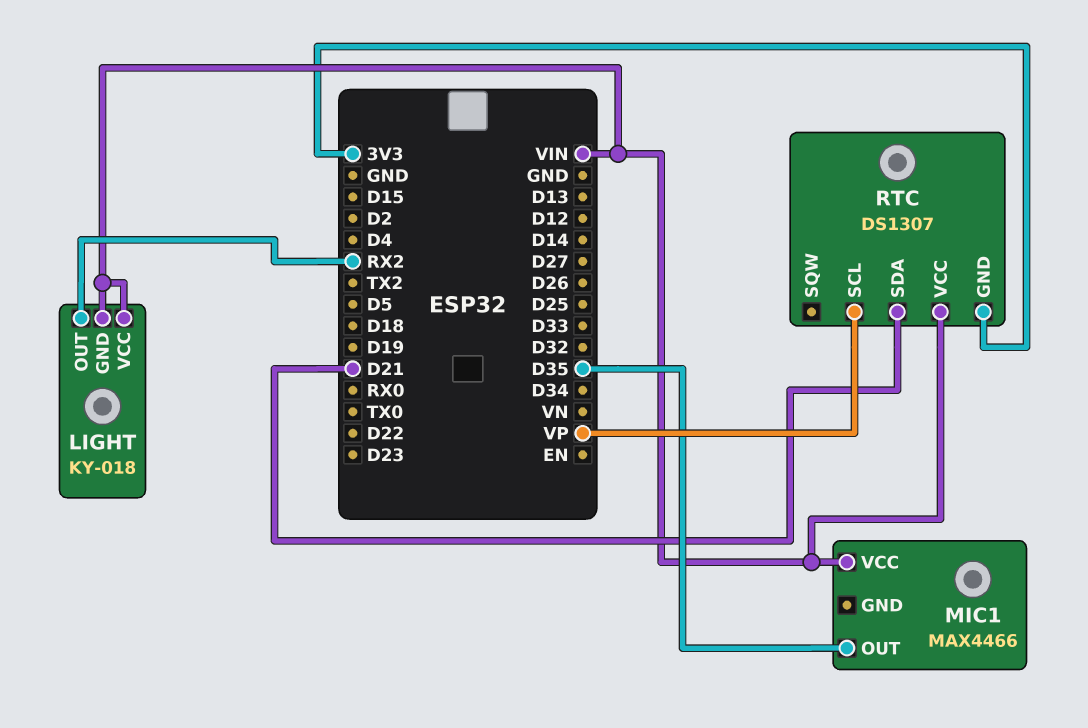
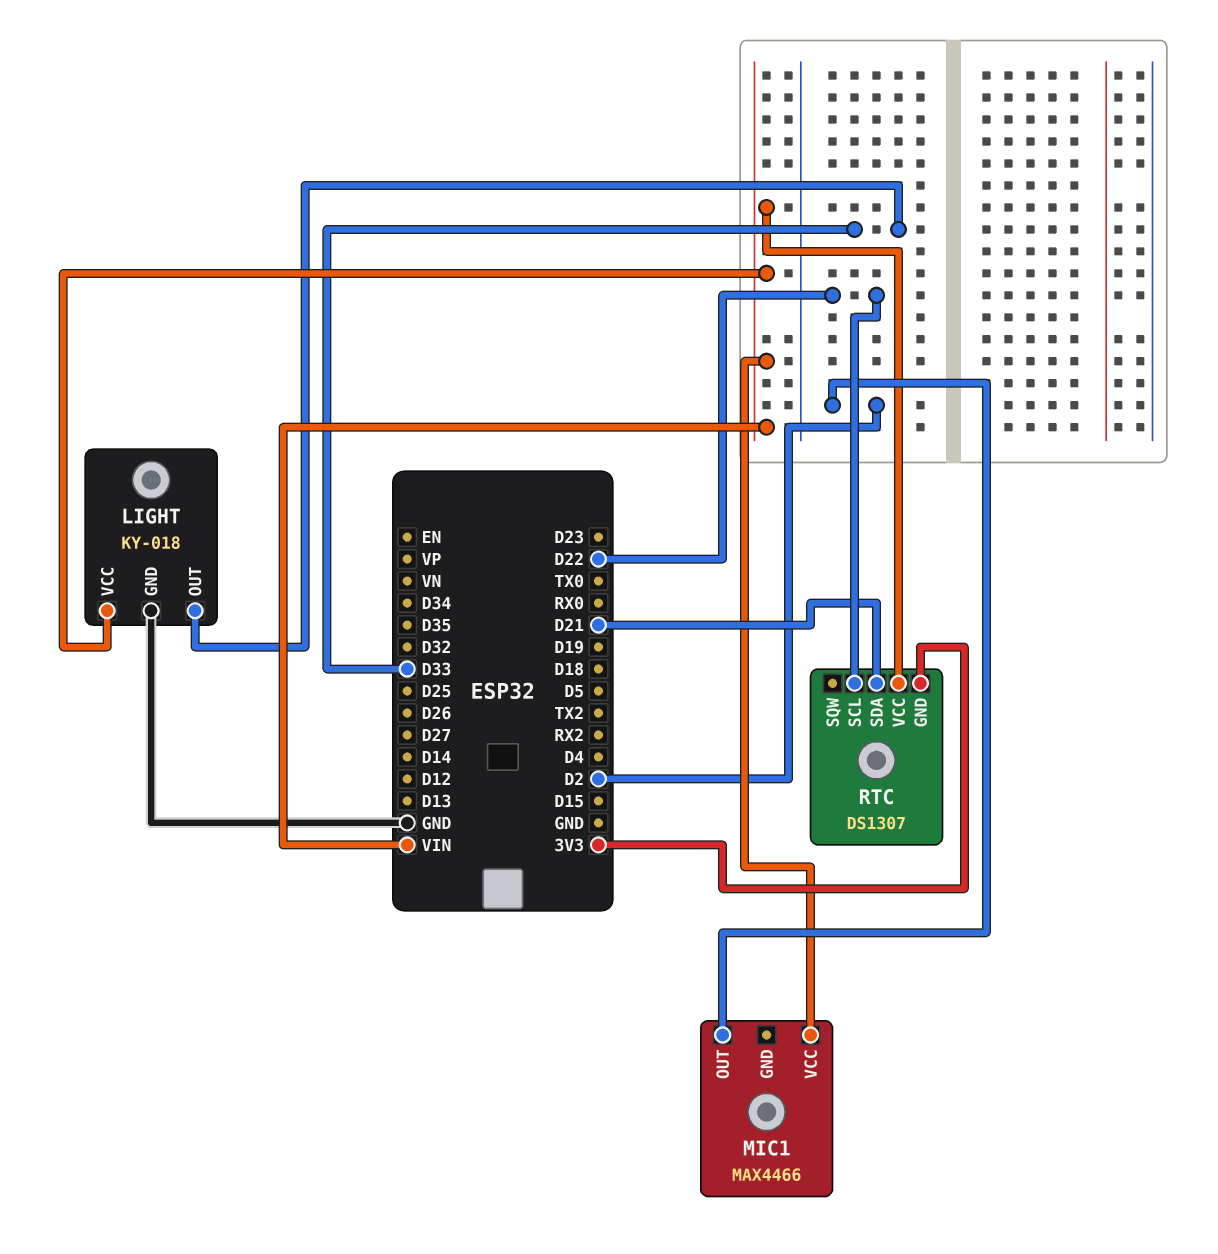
LIGHT pin GND: VIN -> GND
LIGHT pin OUT: RX2 -> D33
MIC1 pin OUT: D35 -> D2
RTC pin SCL: VP -> D22

